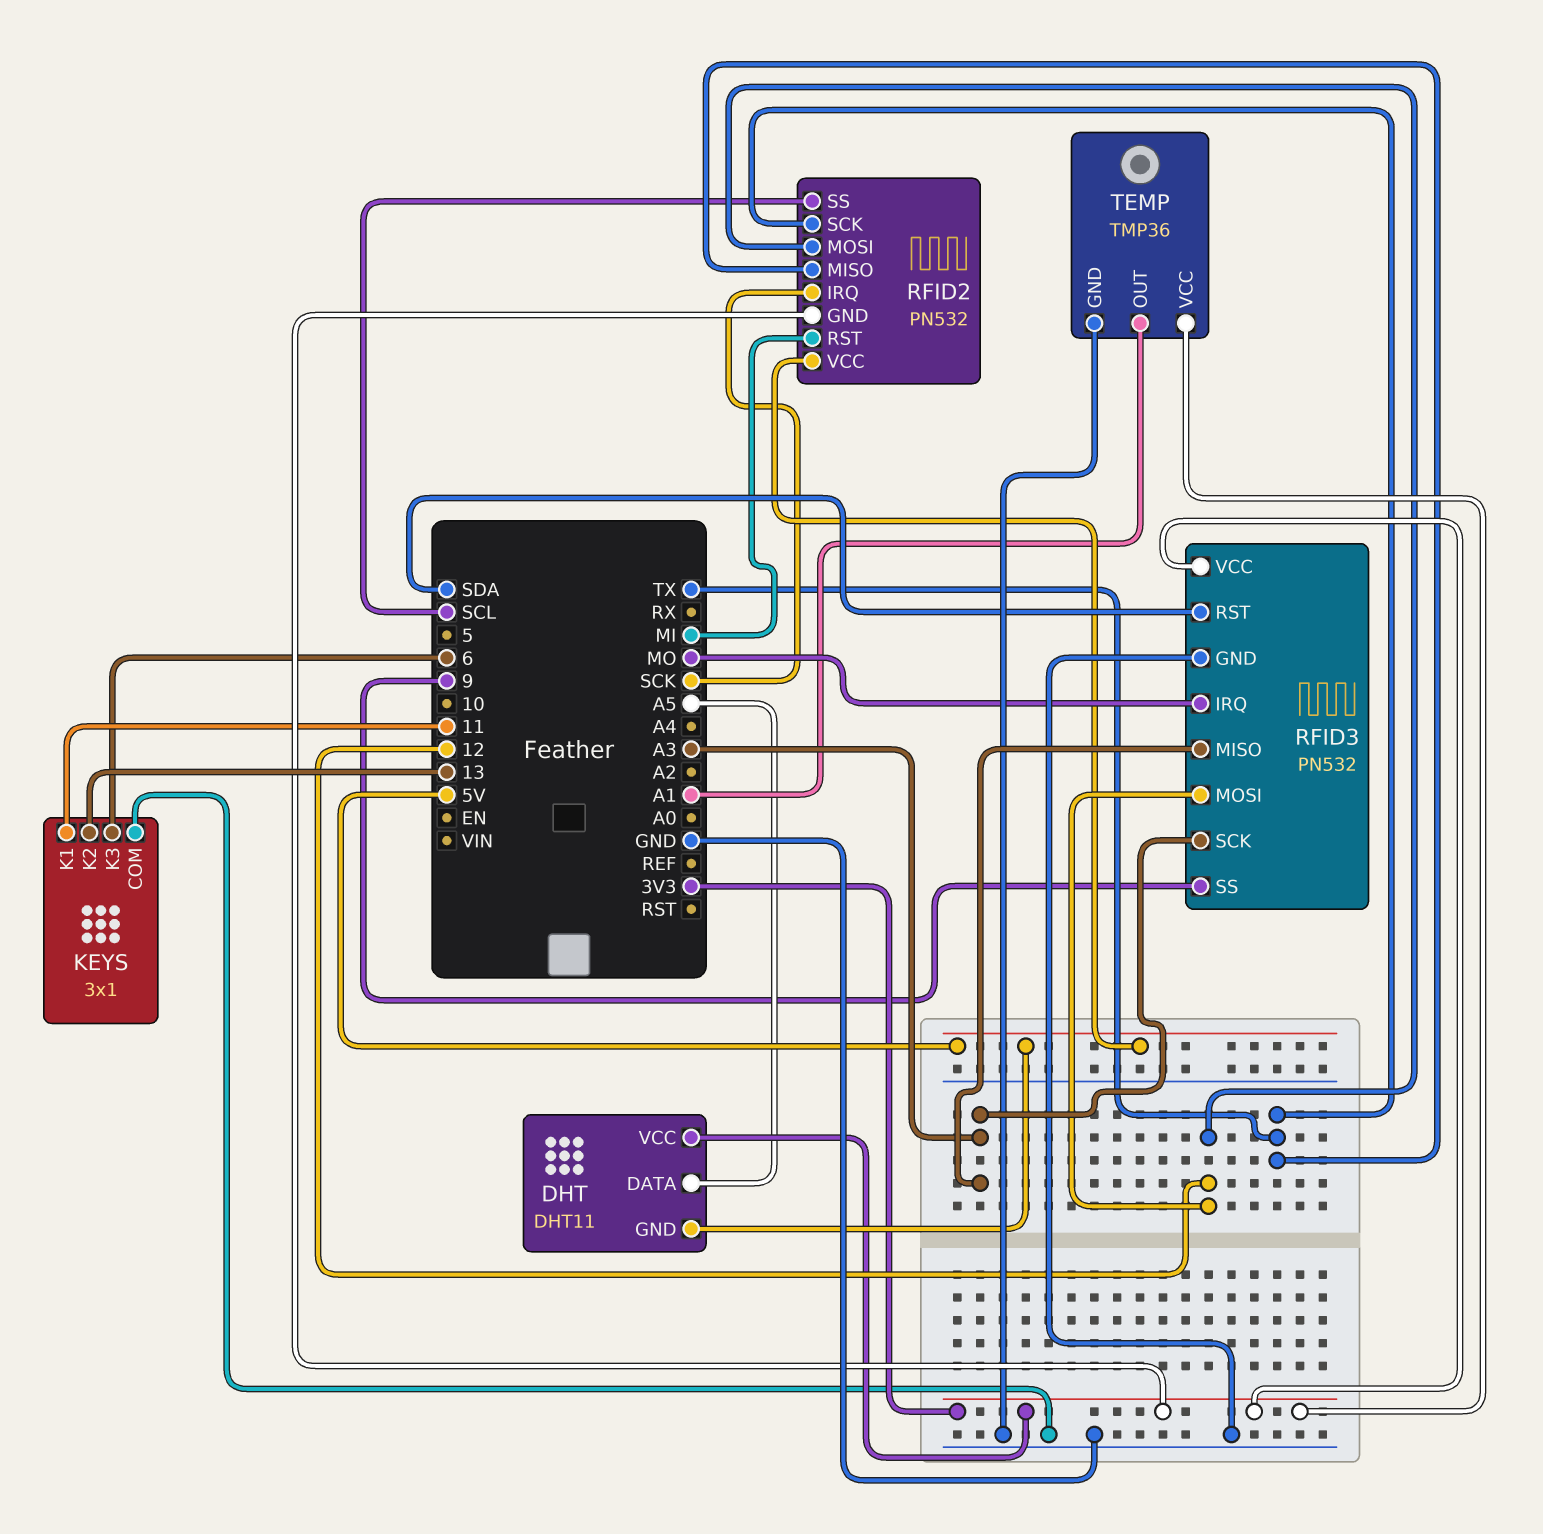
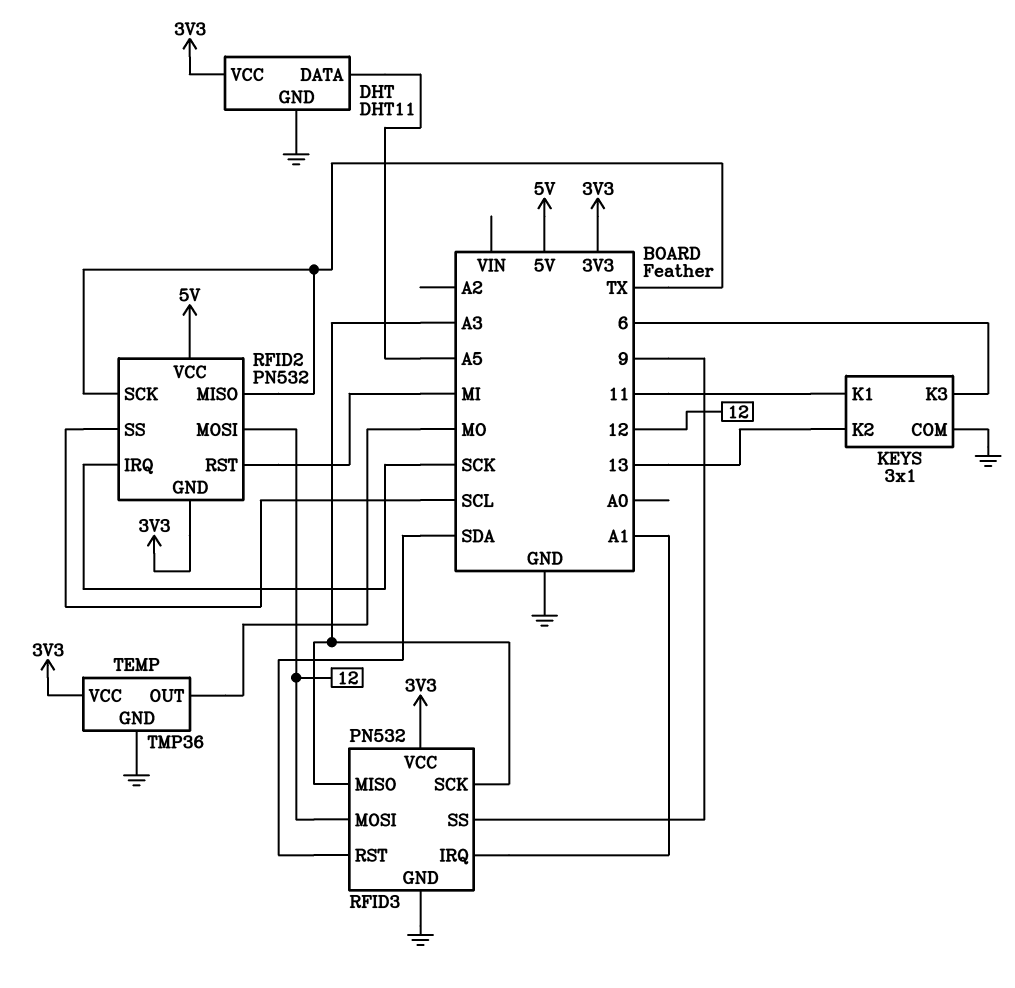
DHT pin GND: 5V -> GND
RFID3 pin IRQ: MO -> A1
TEMP pin OUT: A1 -> MO

